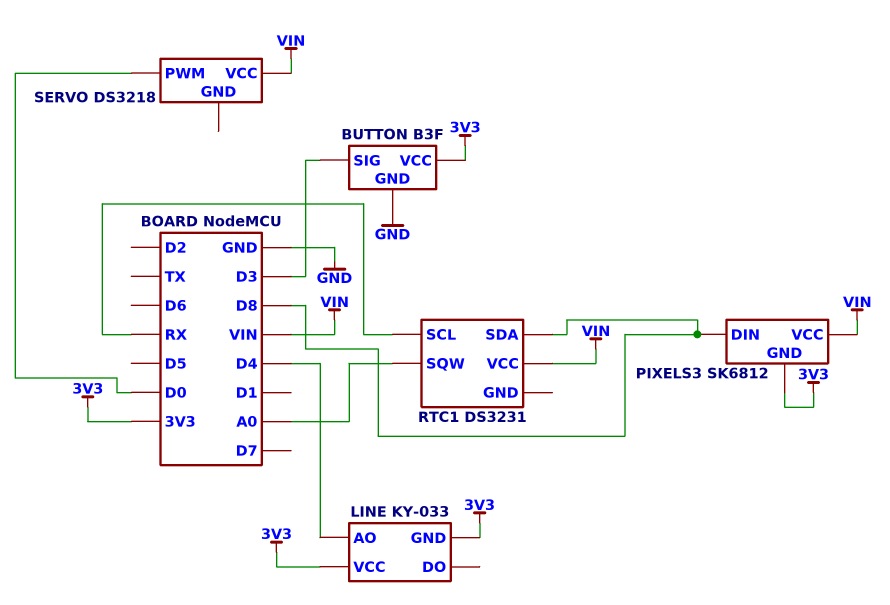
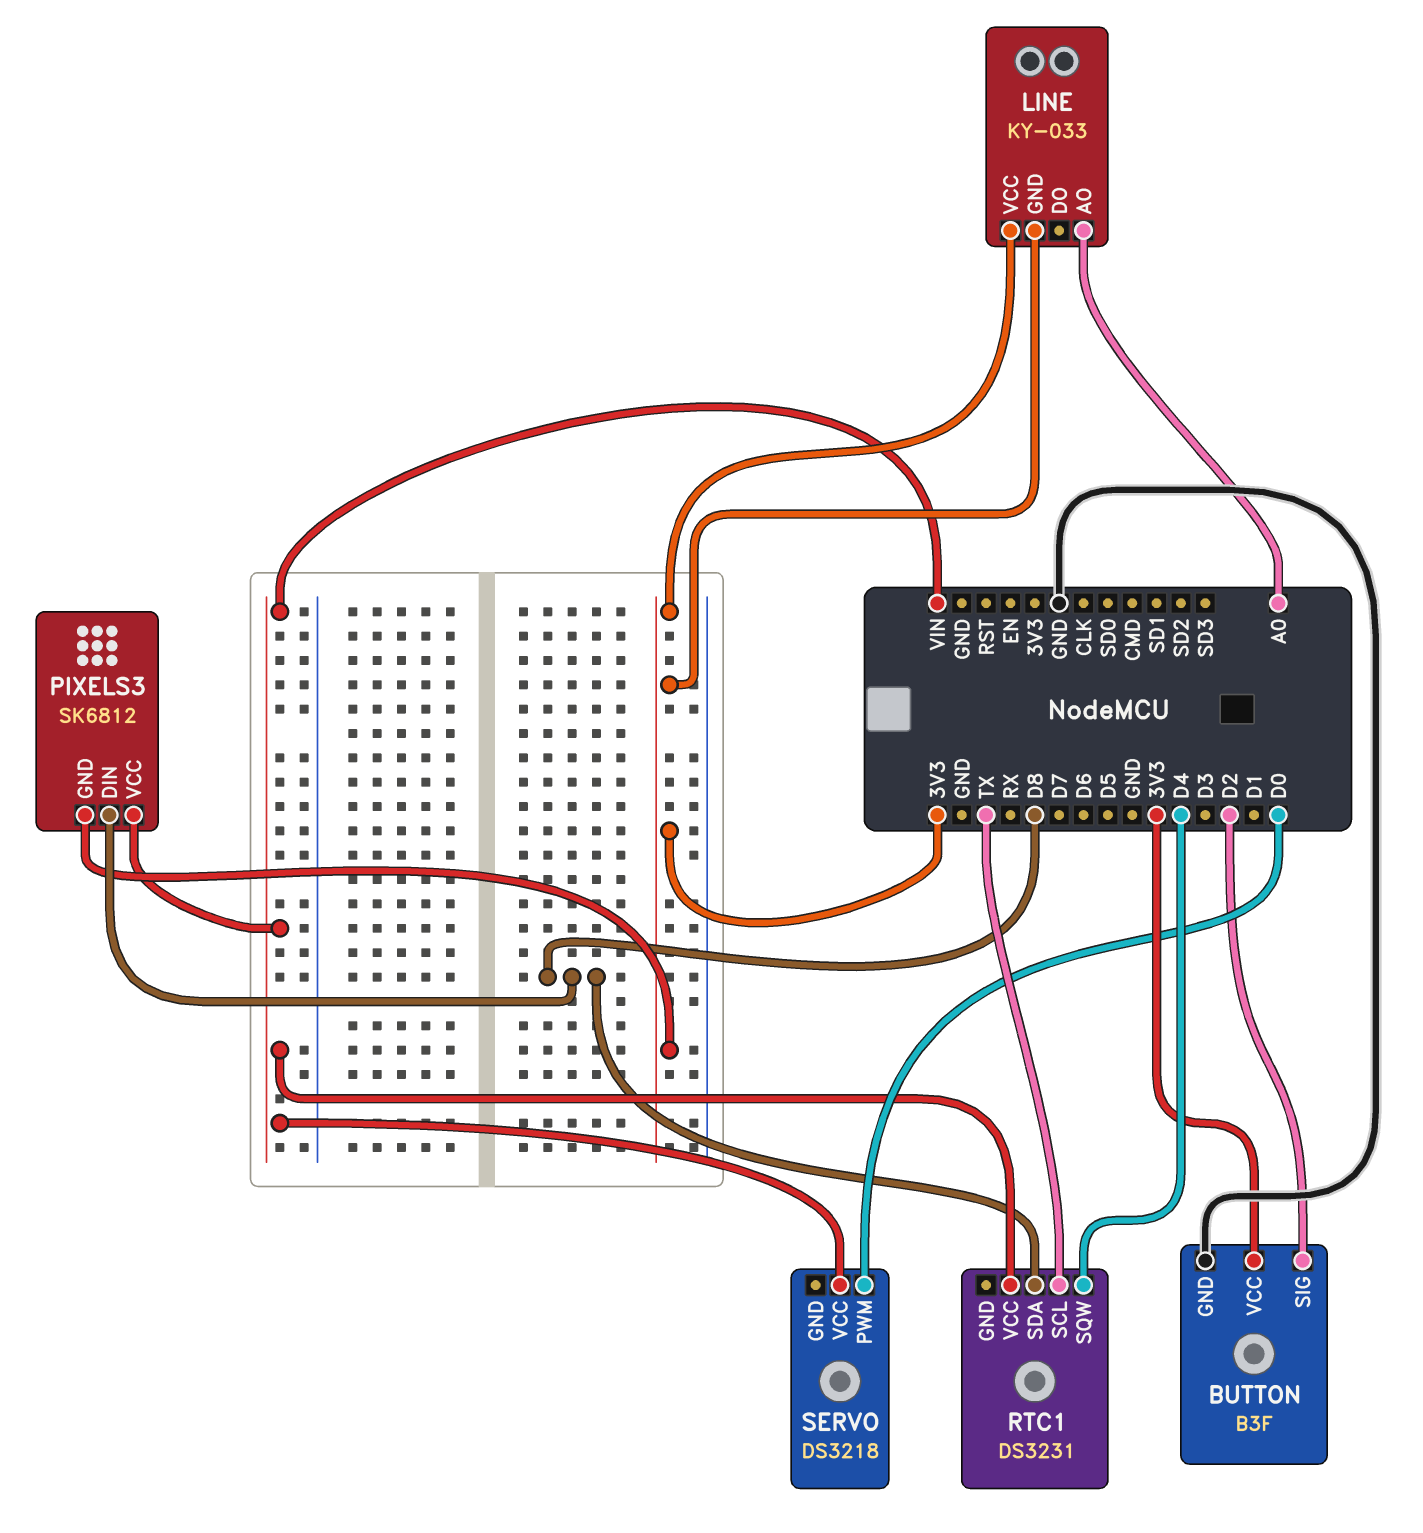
BUTTON pin SIG: D3 -> D2
LINE pin AO: D4 -> A0
RTC1 pin SCL: RX -> TX
RTC1 pin SQW: A0 -> D4

